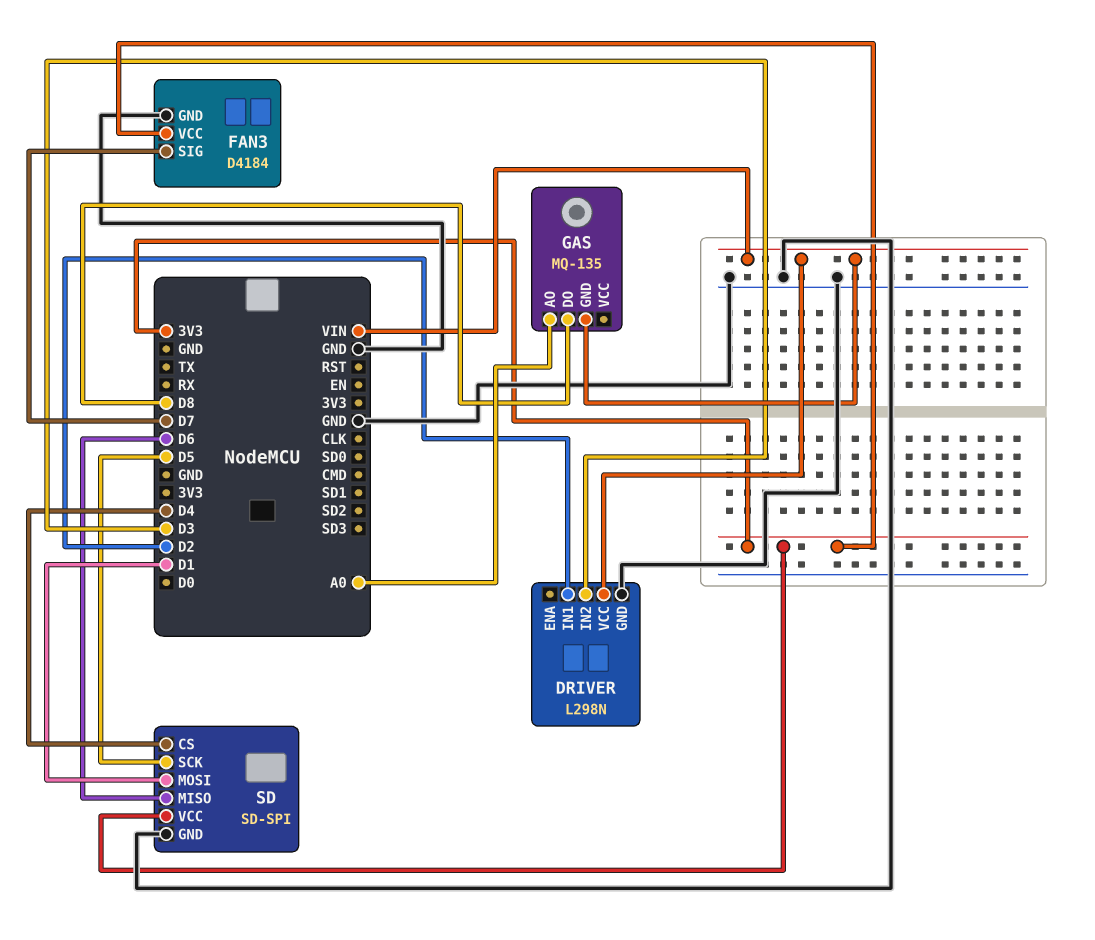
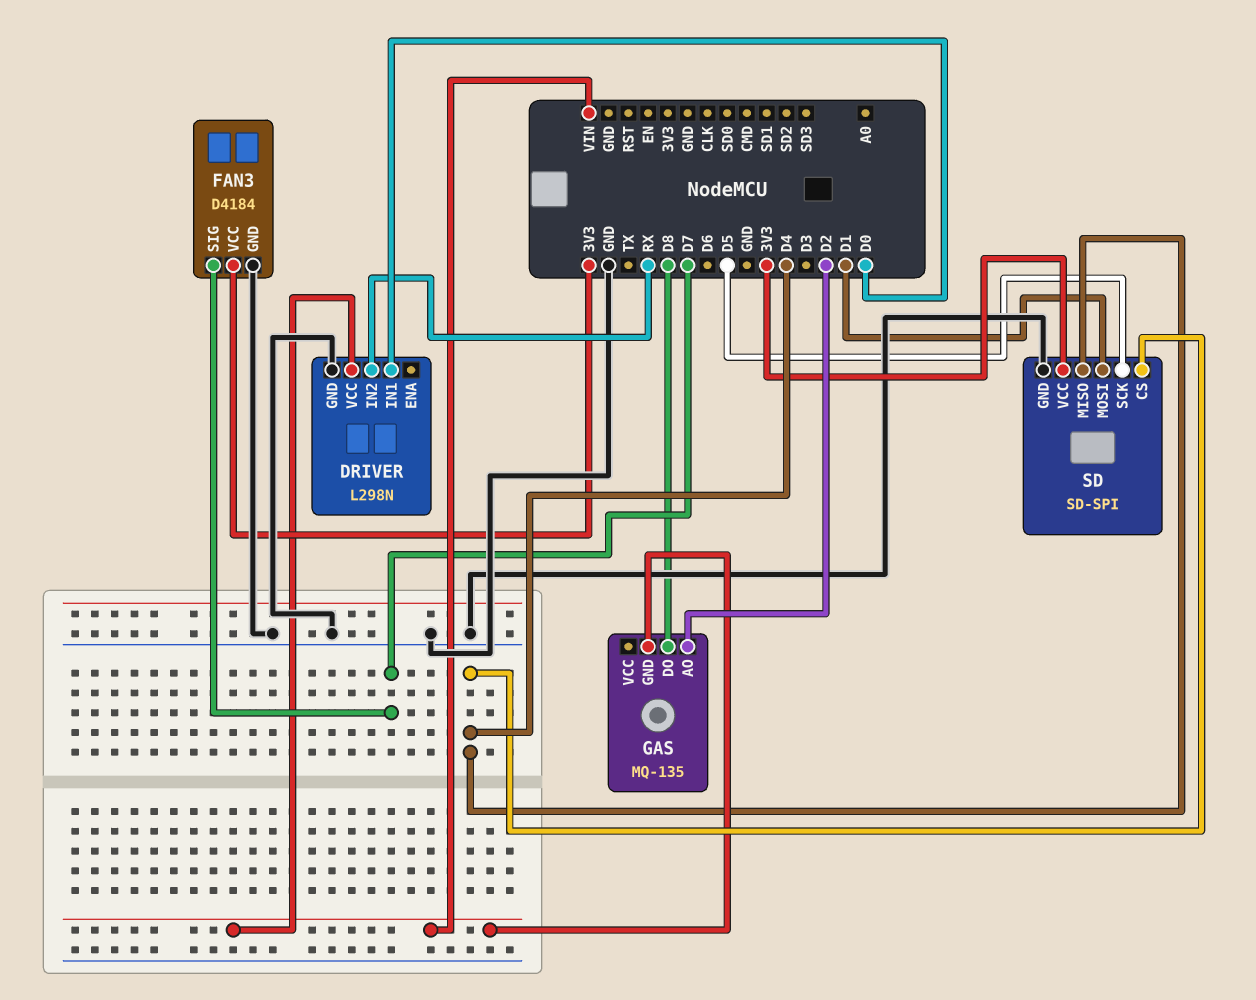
DRIVER pin IN1: D2 -> D0
DRIVER pin IN2: D3 -> RX
GAS pin AO: A0 -> D2
SD pin MISO: D6 -> D4

